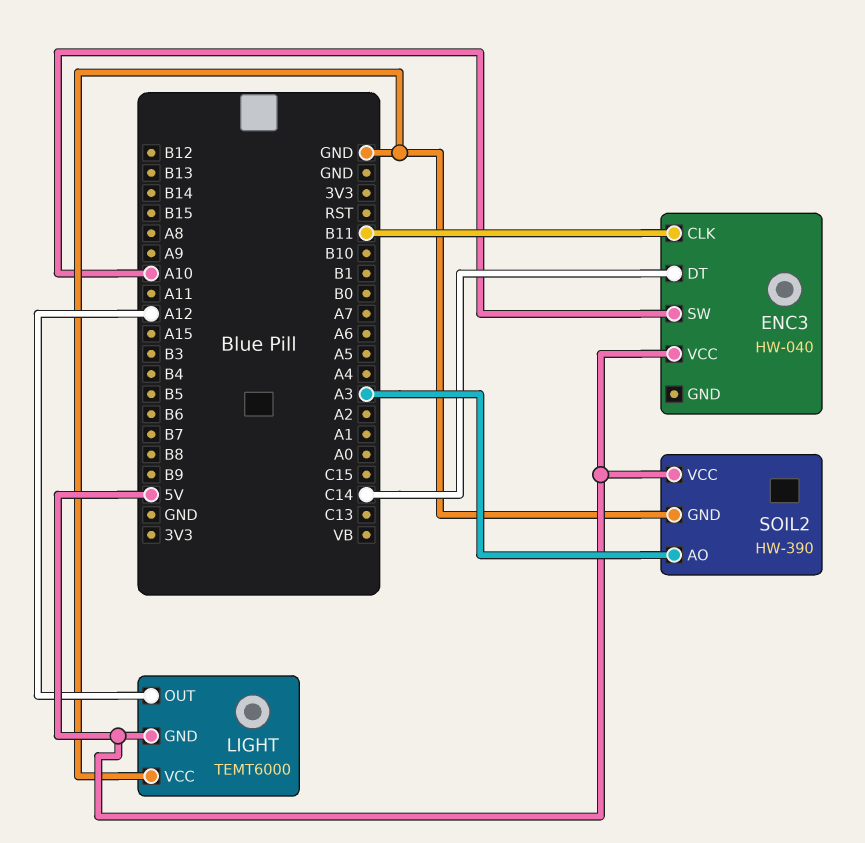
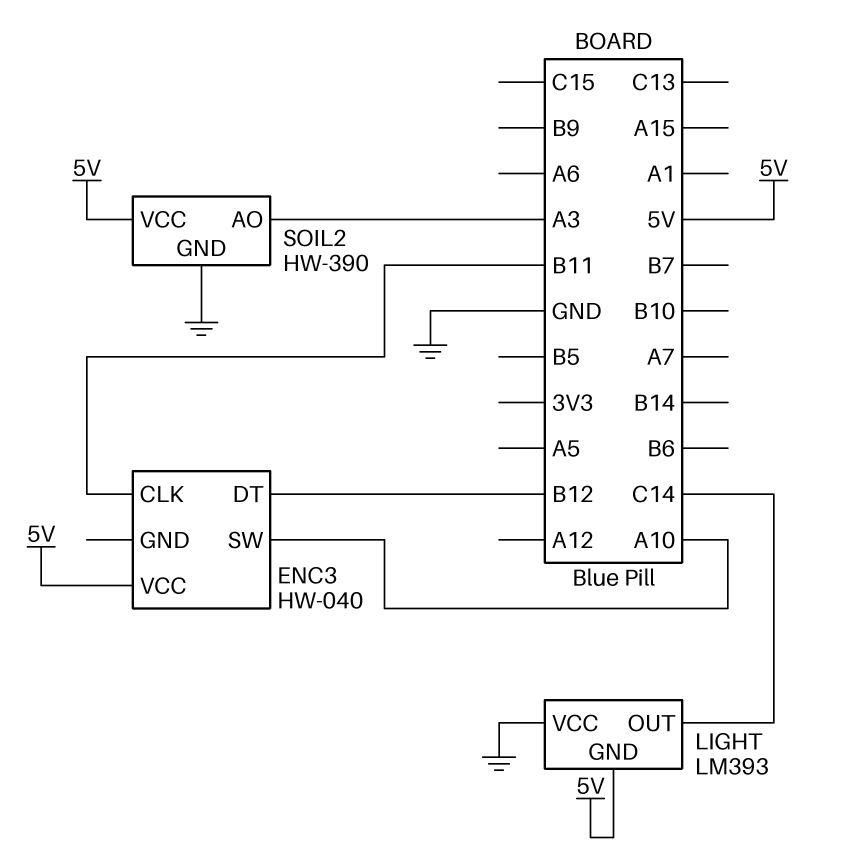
ENC3 pin DT: C14 -> B12
LIGHT: TEMT6000 -> LM393
LIGHT pin OUT: A12 -> C14

